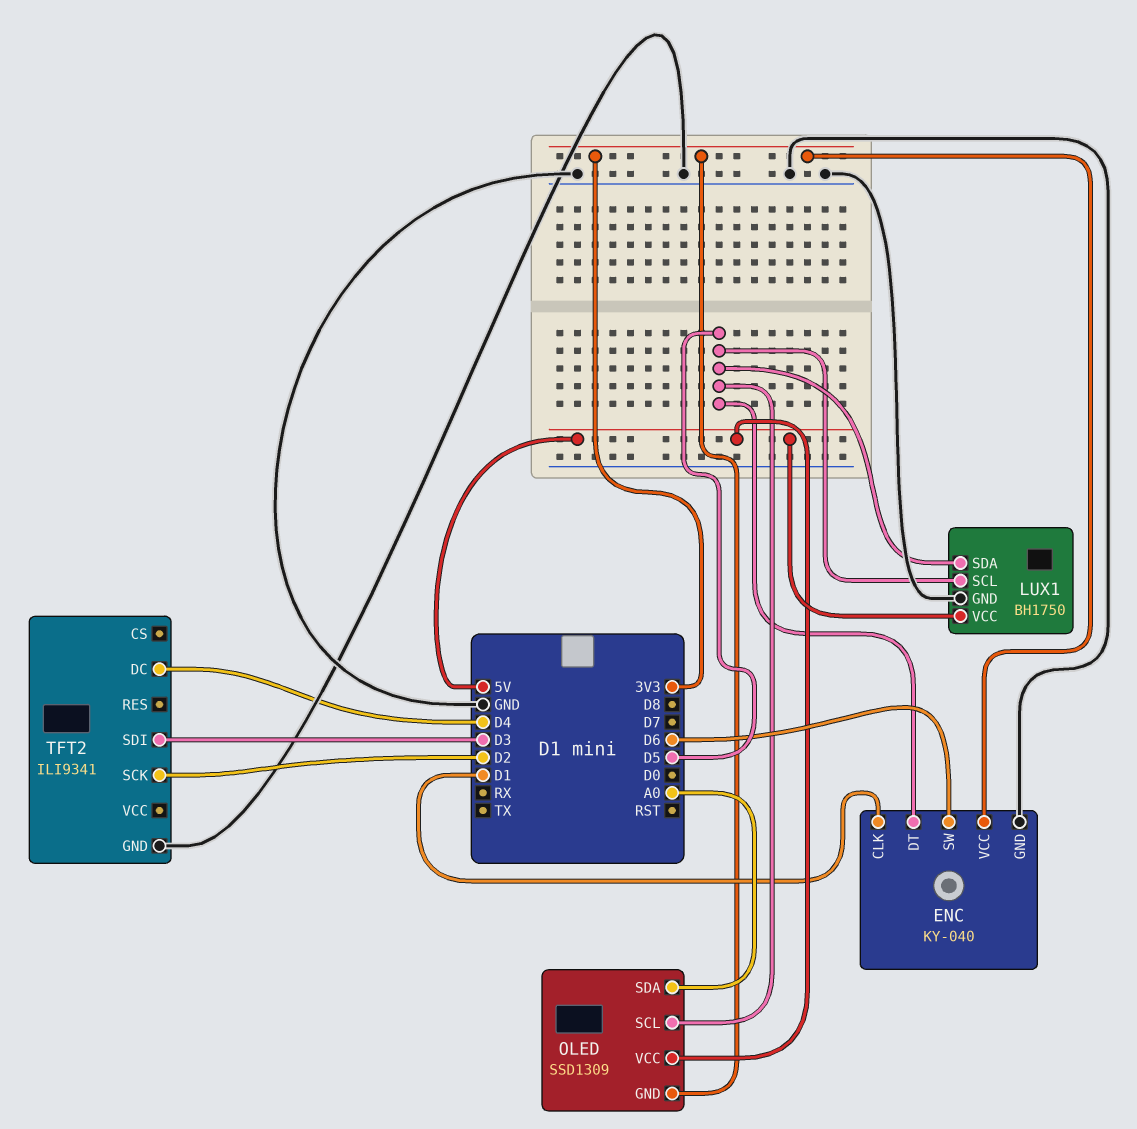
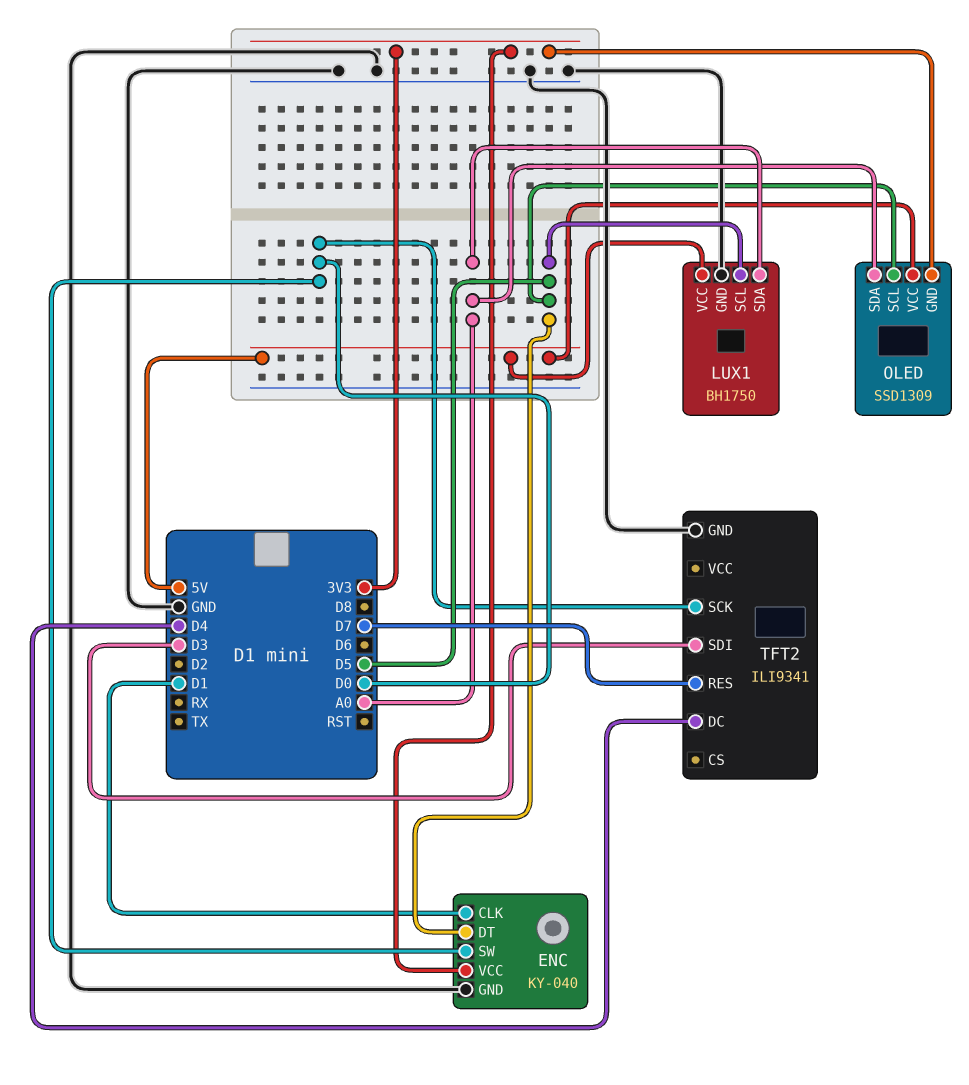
ENC pin SW: D6 -> D0
LUX1 pin SDA: D5 -> A0
TFT2 pin RES: none -> D7
TFT2 pin SCK: D2 -> D0

